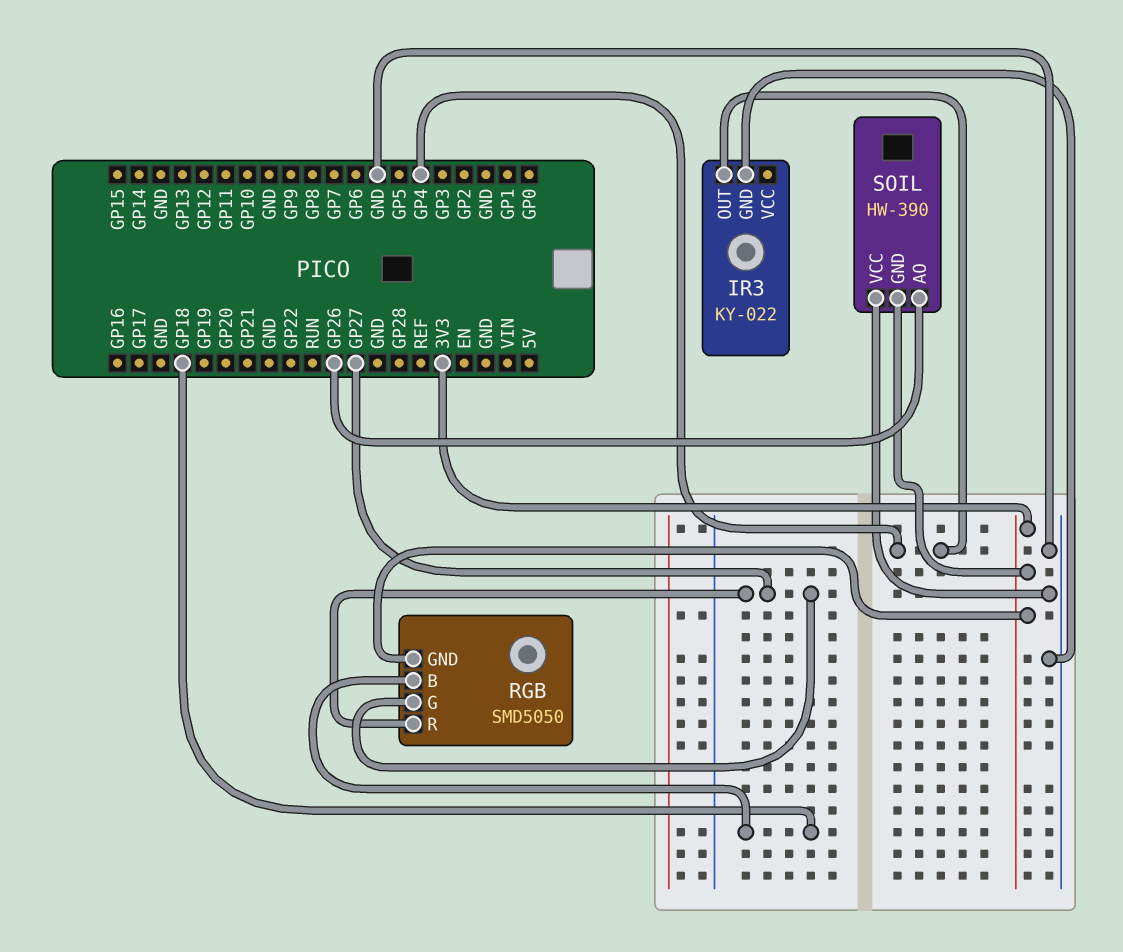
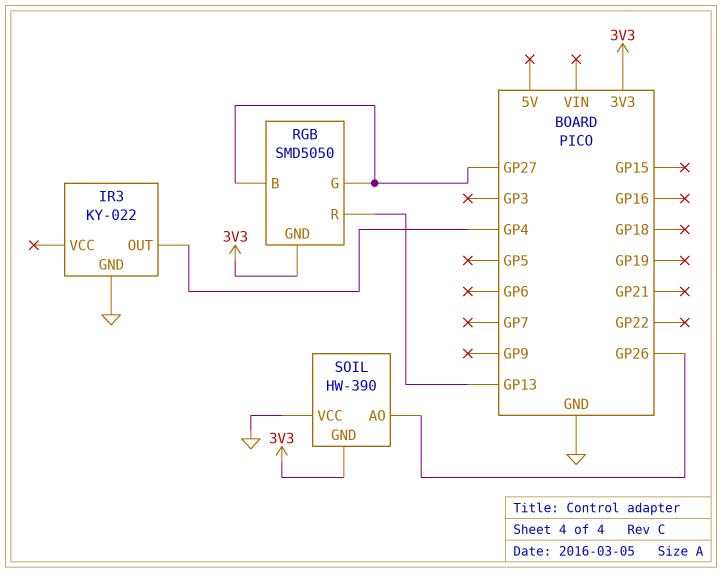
RGB pin B: GP18 -> GP27
RGB pin R: GP27 -> GP13

